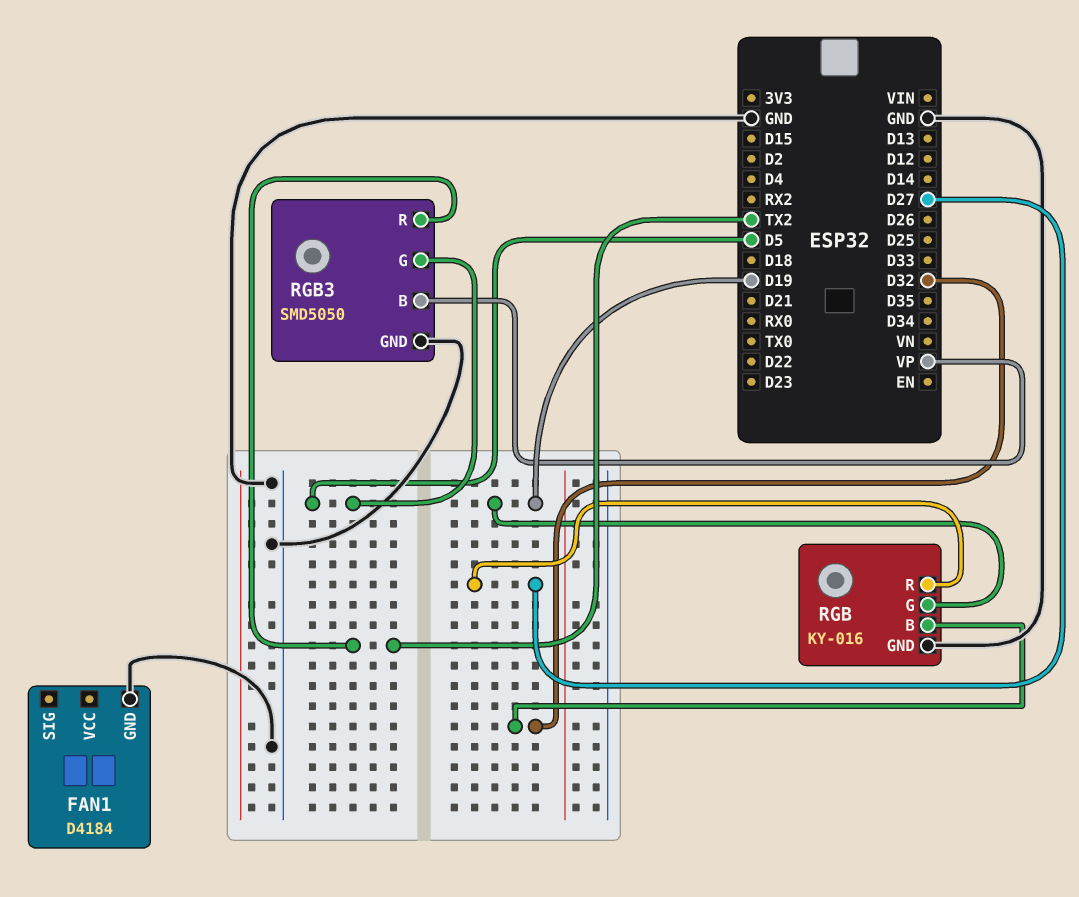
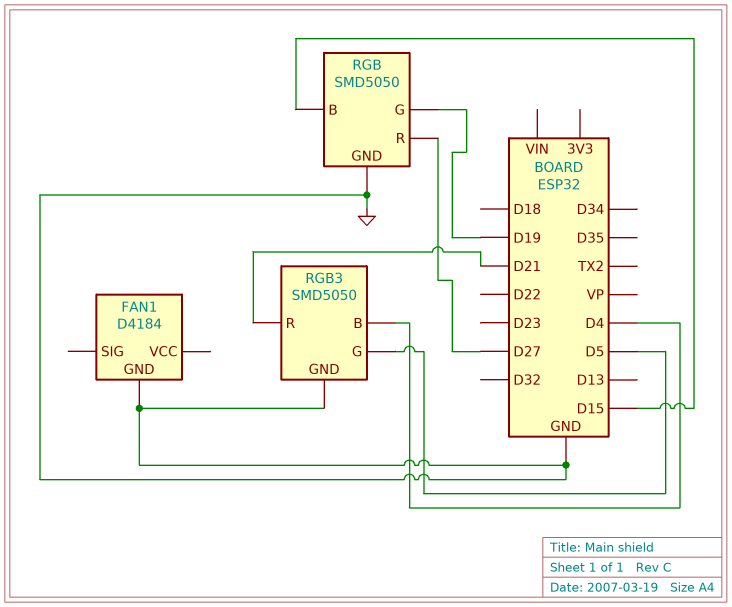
RGB: KY-016 -> SMD5050
RGB pin B: D32 -> D15
RGB3 pin B: VP -> D4
RGB3 pin R: TX2 -> D21

